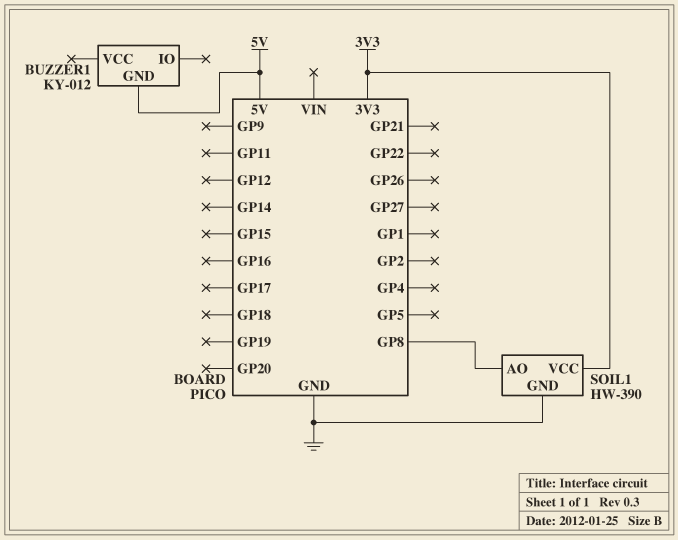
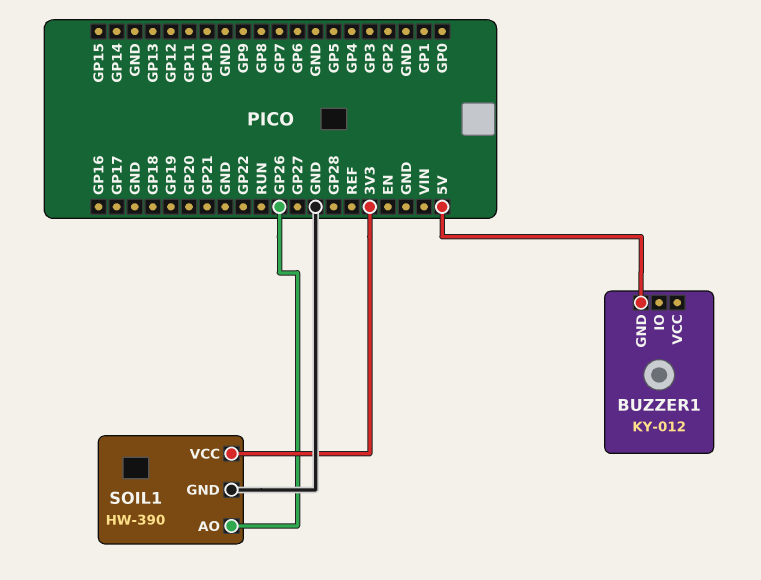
SOIL1 pin AO: GP8 -> GP26

